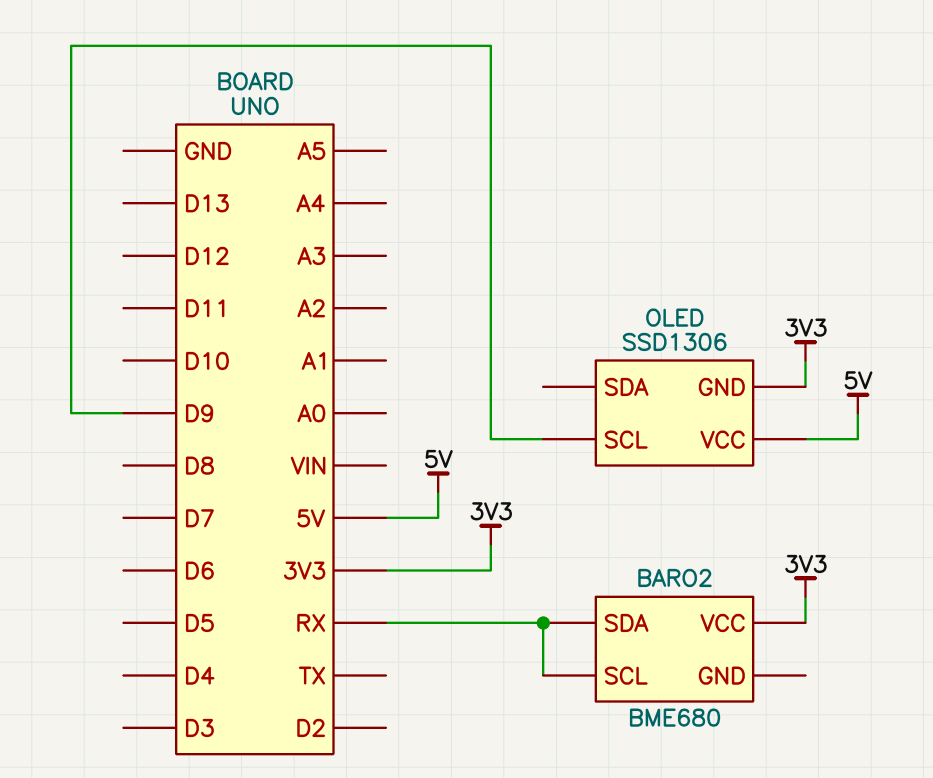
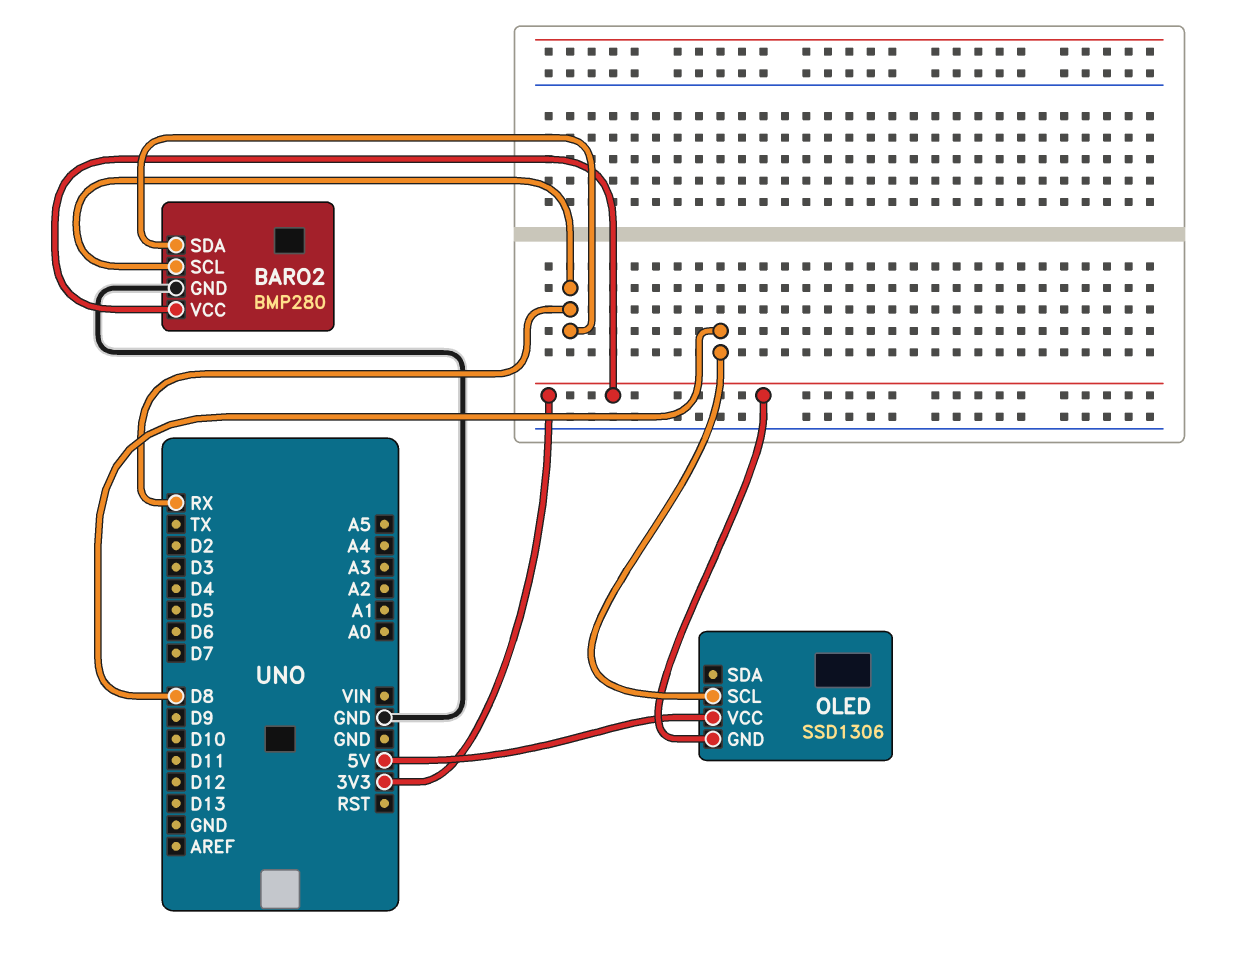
BARO2: BME680 -> BMP280
BARO2 pin GND: none -> GND
OLED pin SCL: D9 -> D8

